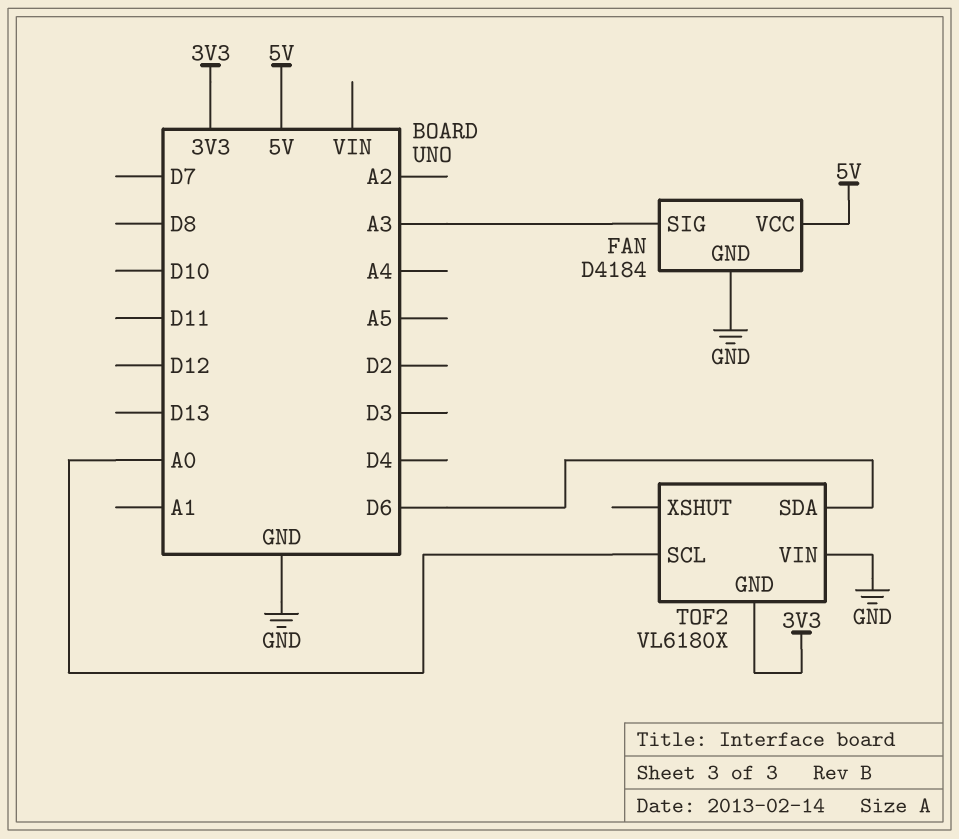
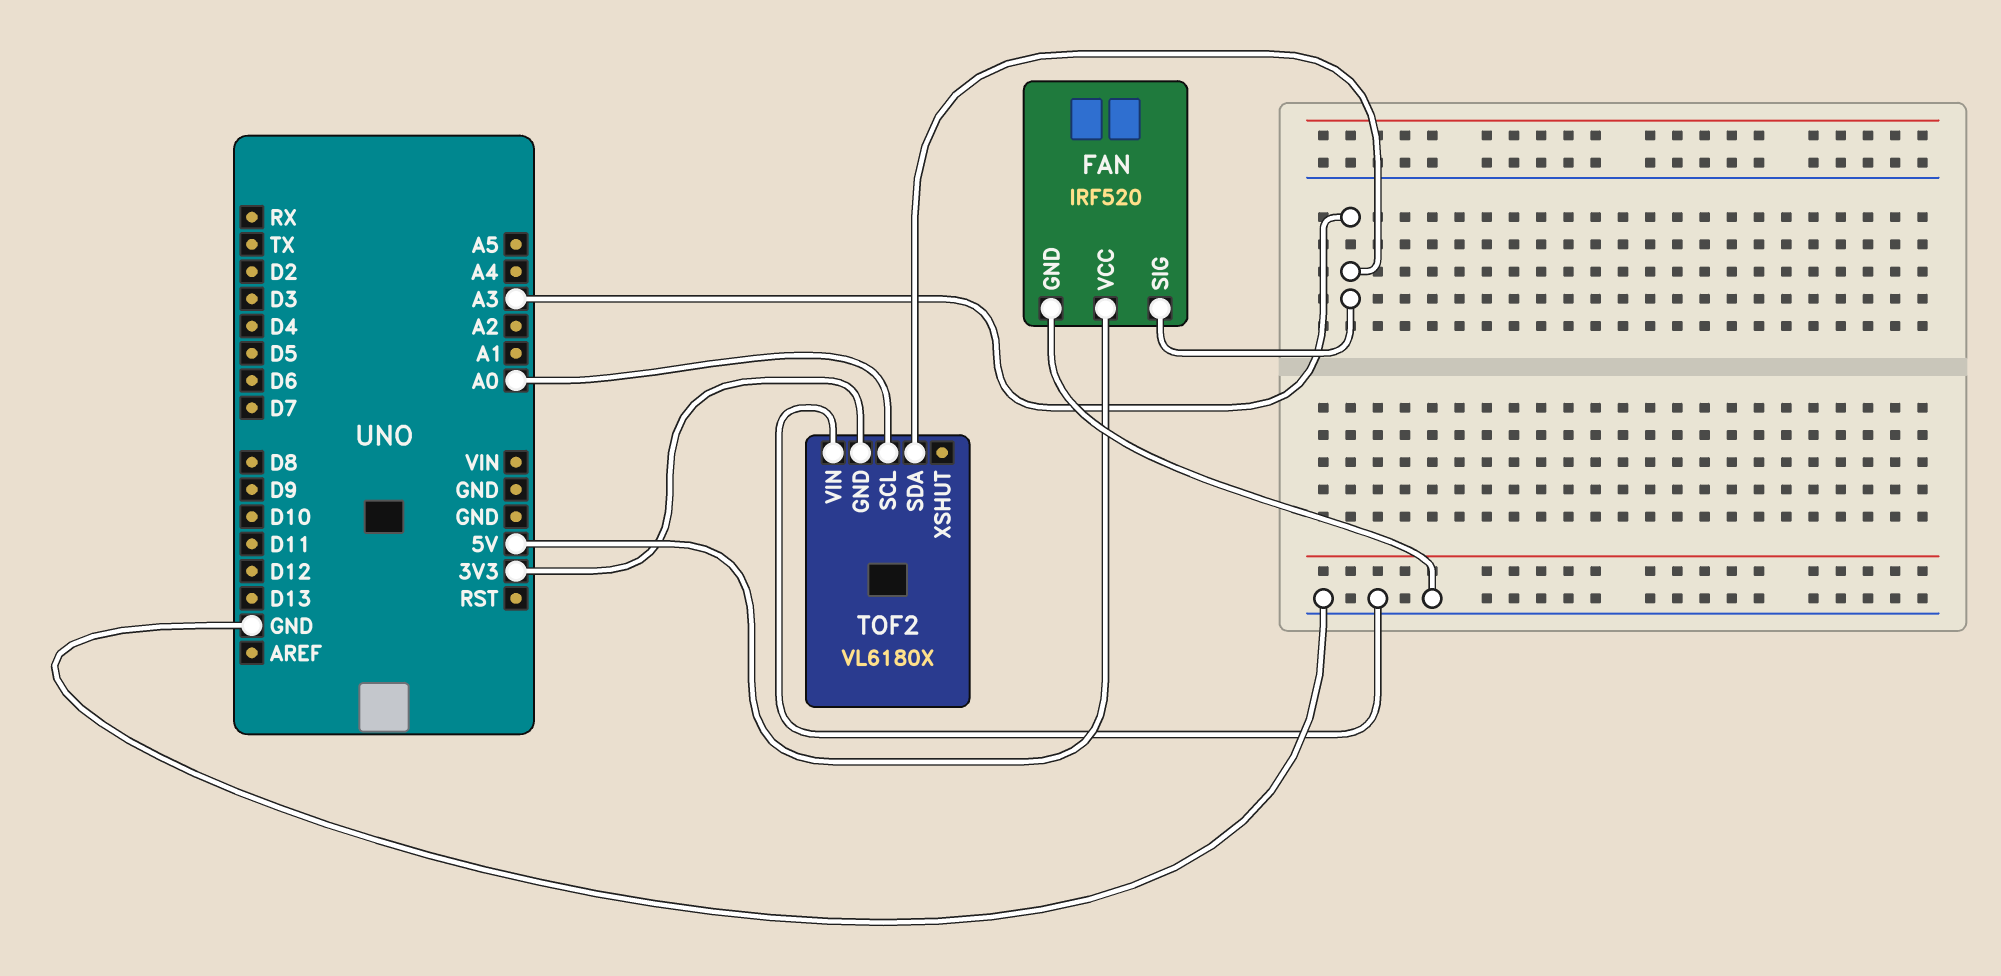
FAN: D4184 -> IRF520
TOF2 pin SDA: D6 -> A3

